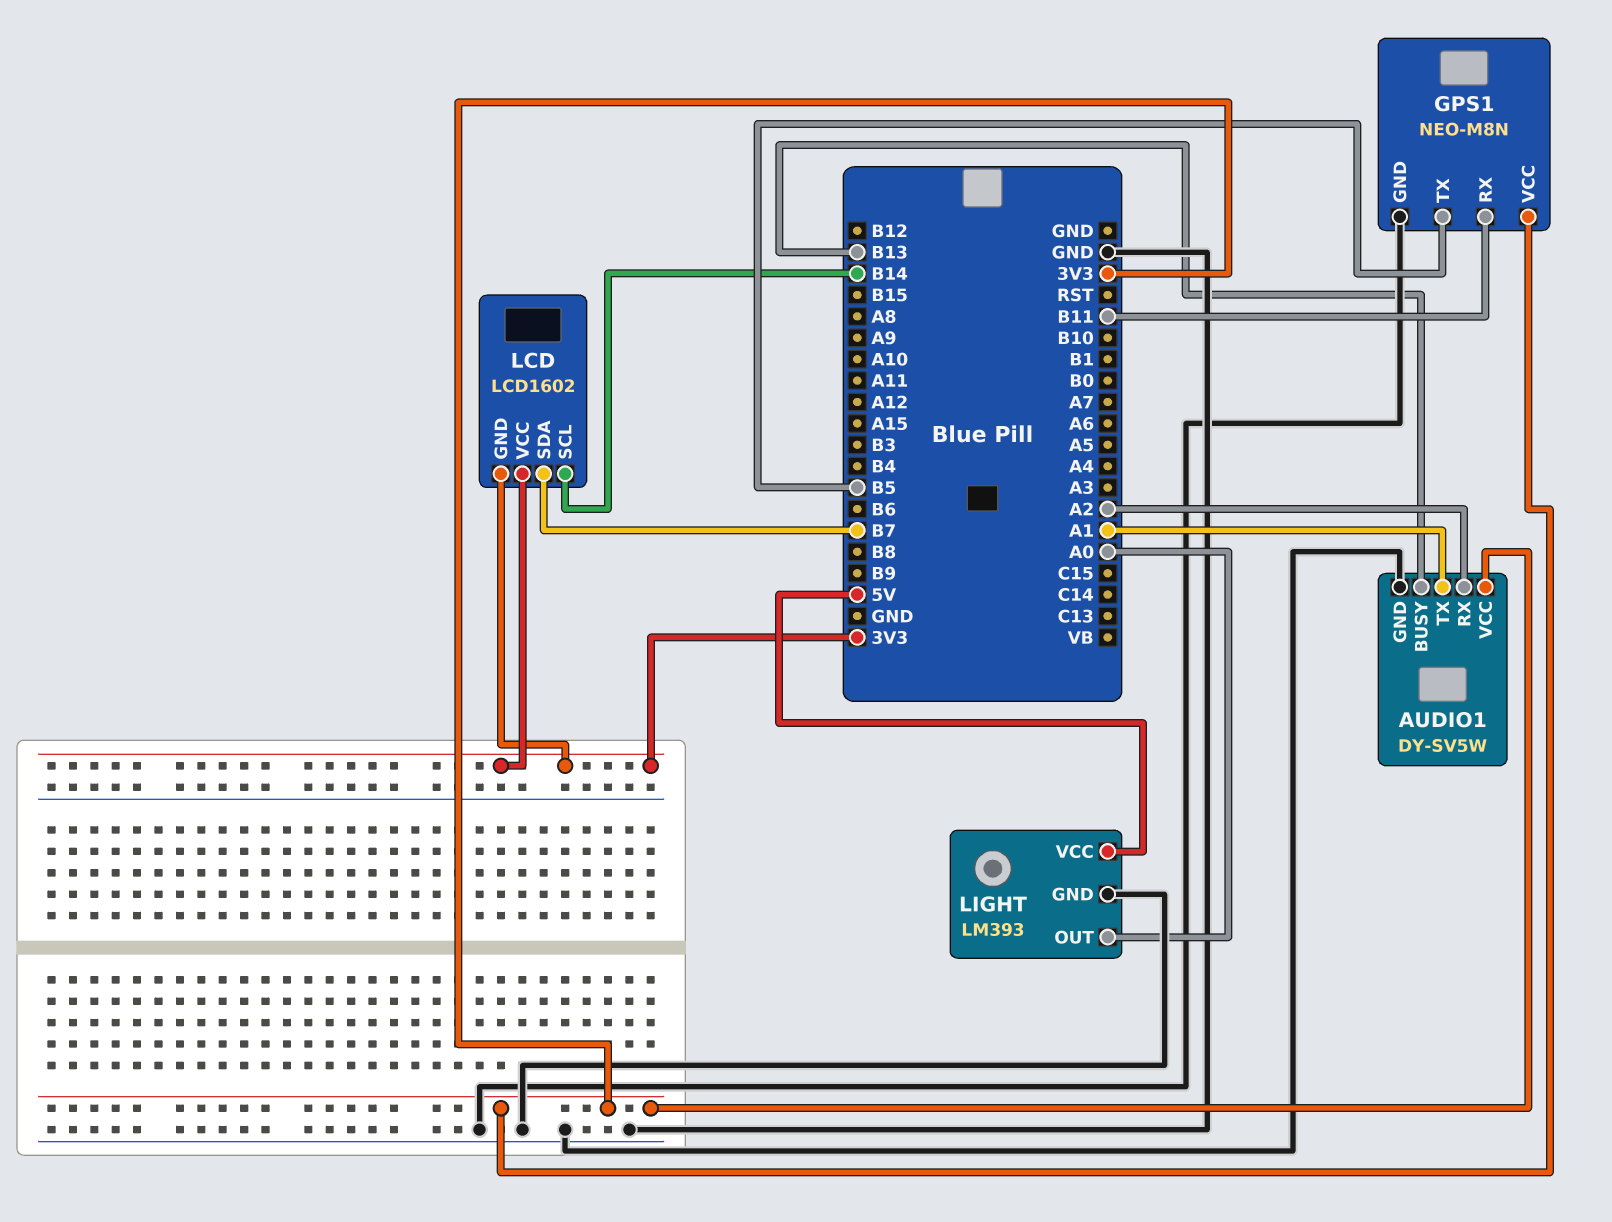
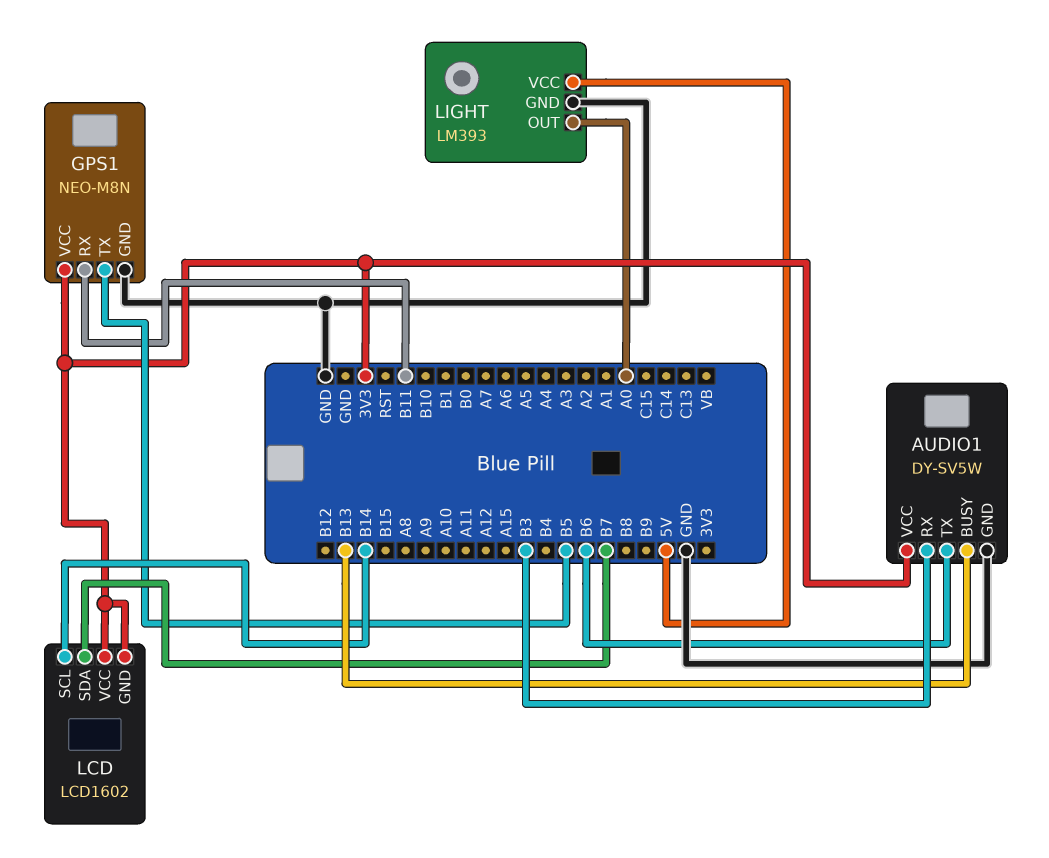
AUDIO1 pin RX: A2 -> B3
AUDIO1 pin TX: A1 -> B6

